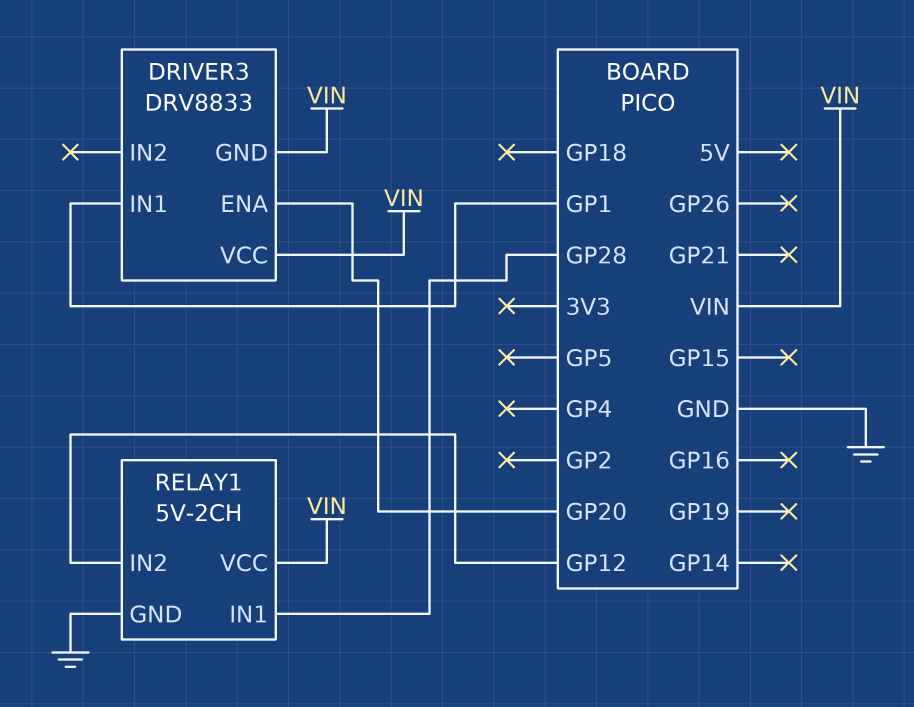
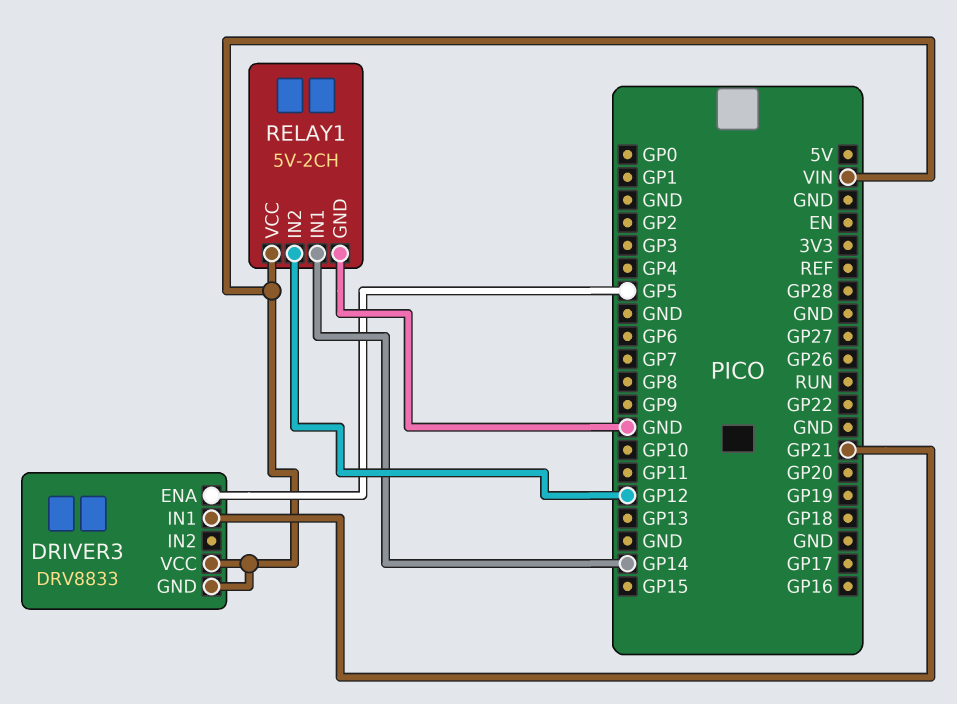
DRIVER3 pin ENA: GP20 -> GP5
DRIVER3 pin IN1: GP1 -> GP21
RELAY1 pin IN1: GP28 -> GP14

